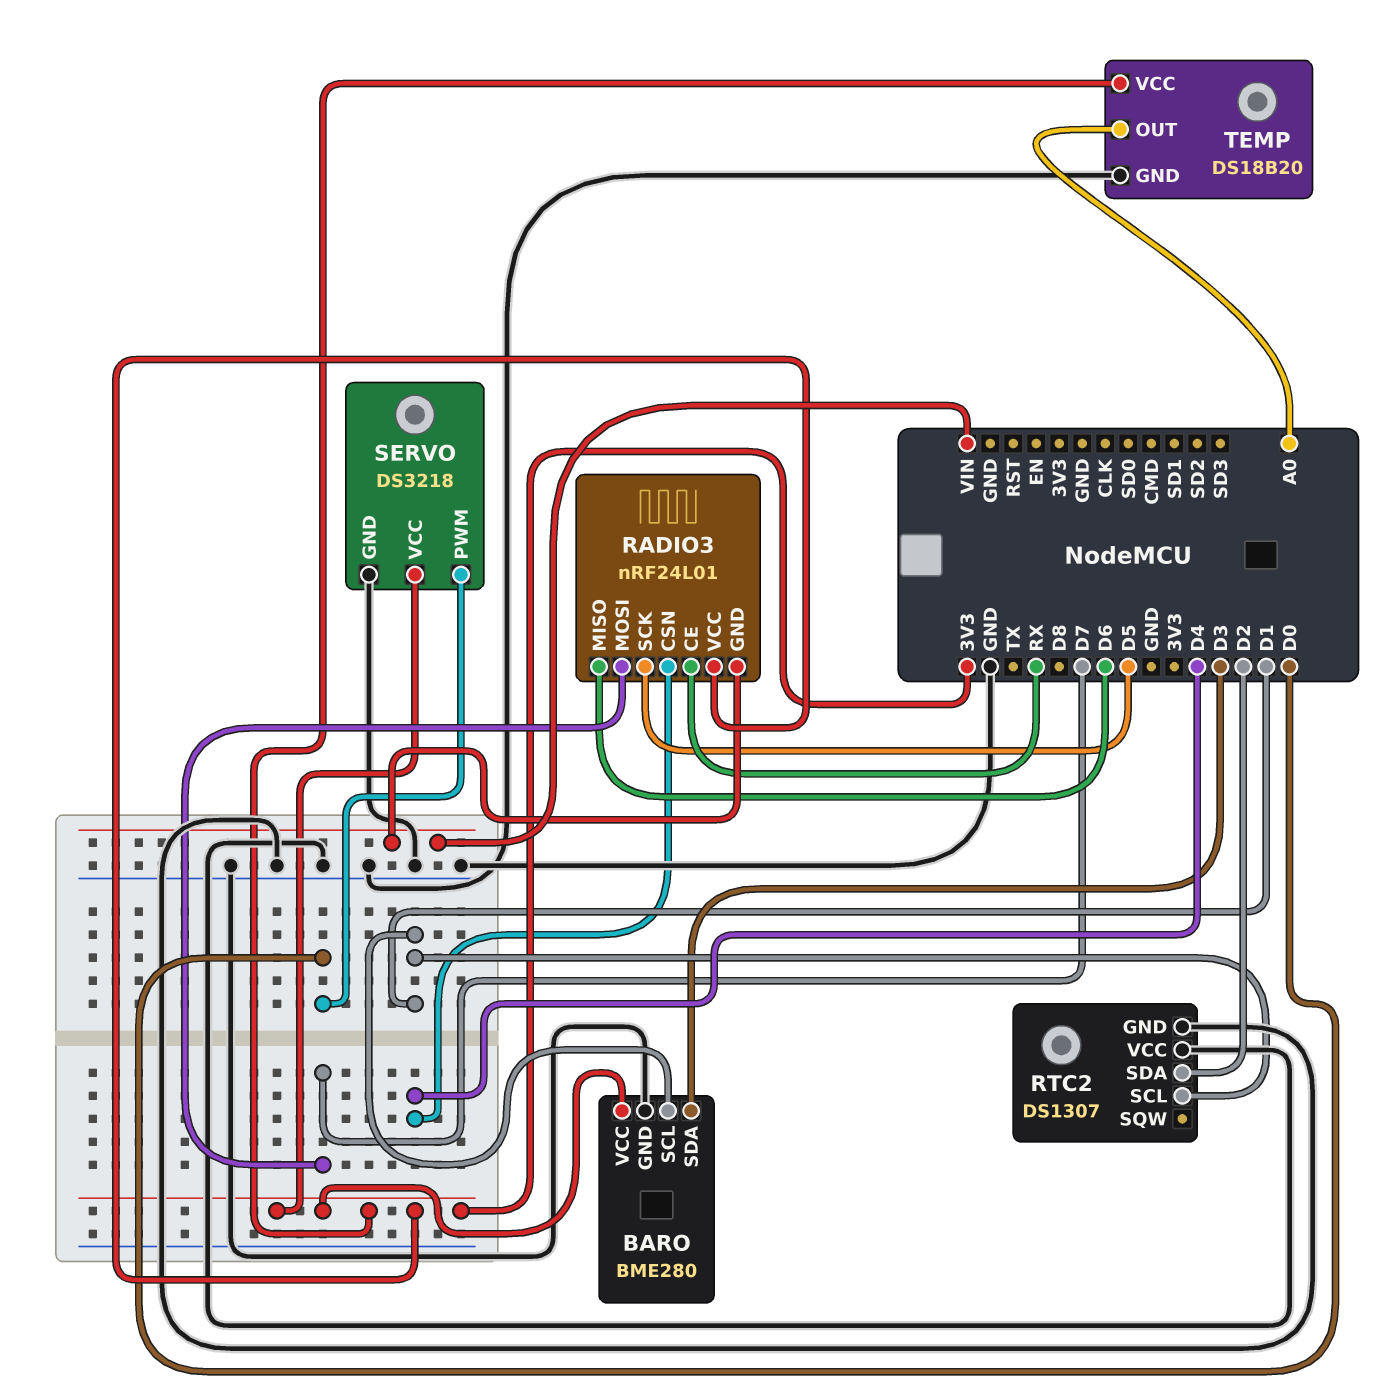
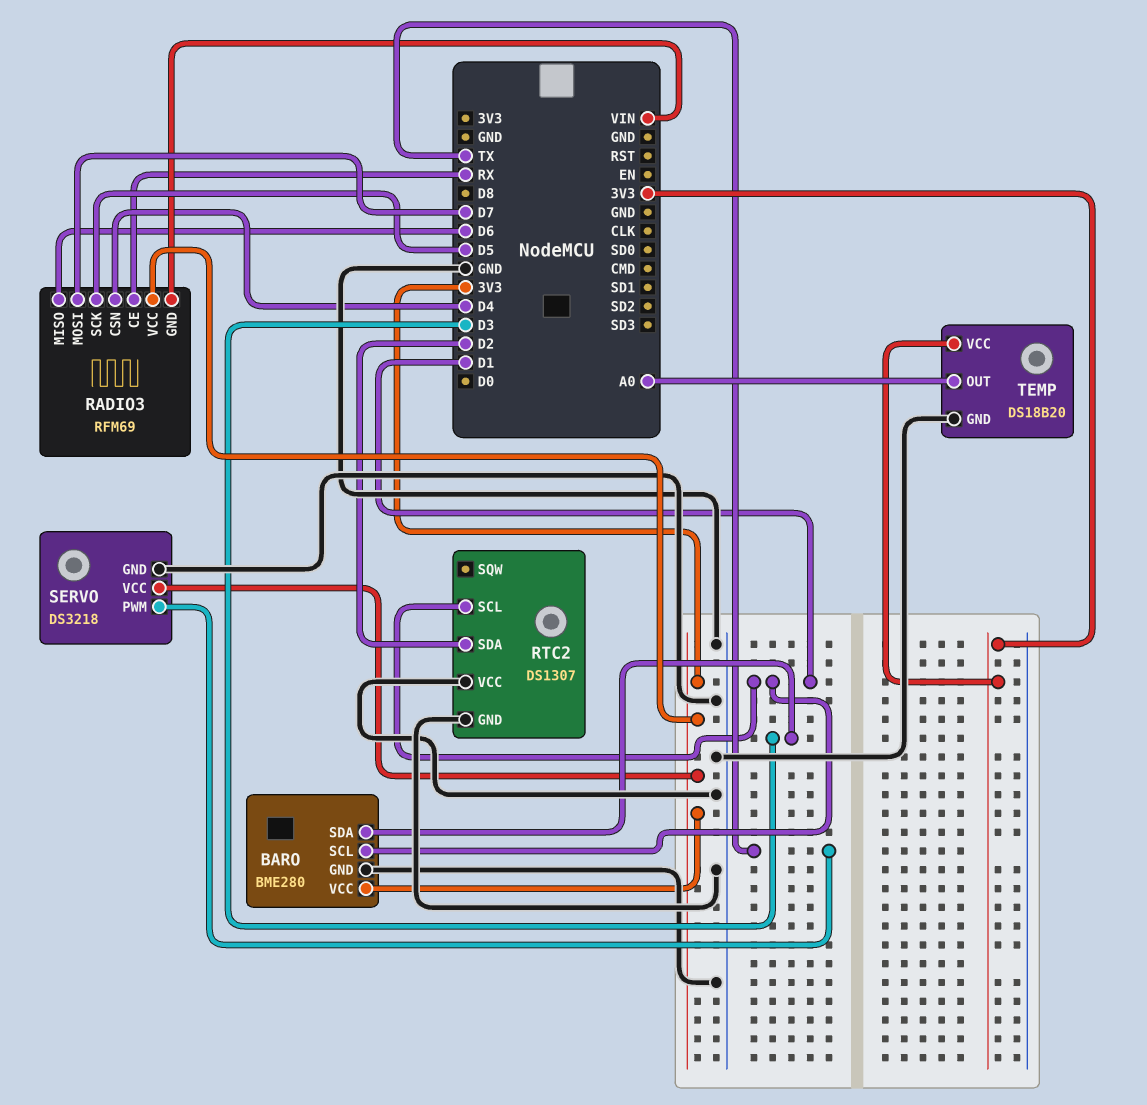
RADIO3: nRF24L01 -> RFM69
SERVO pin PWM: D0 -> TX

